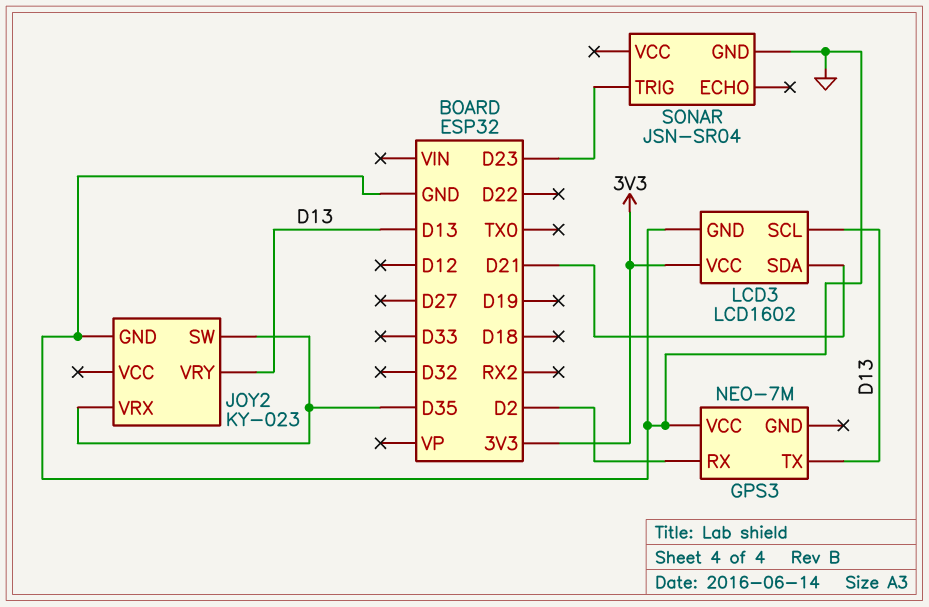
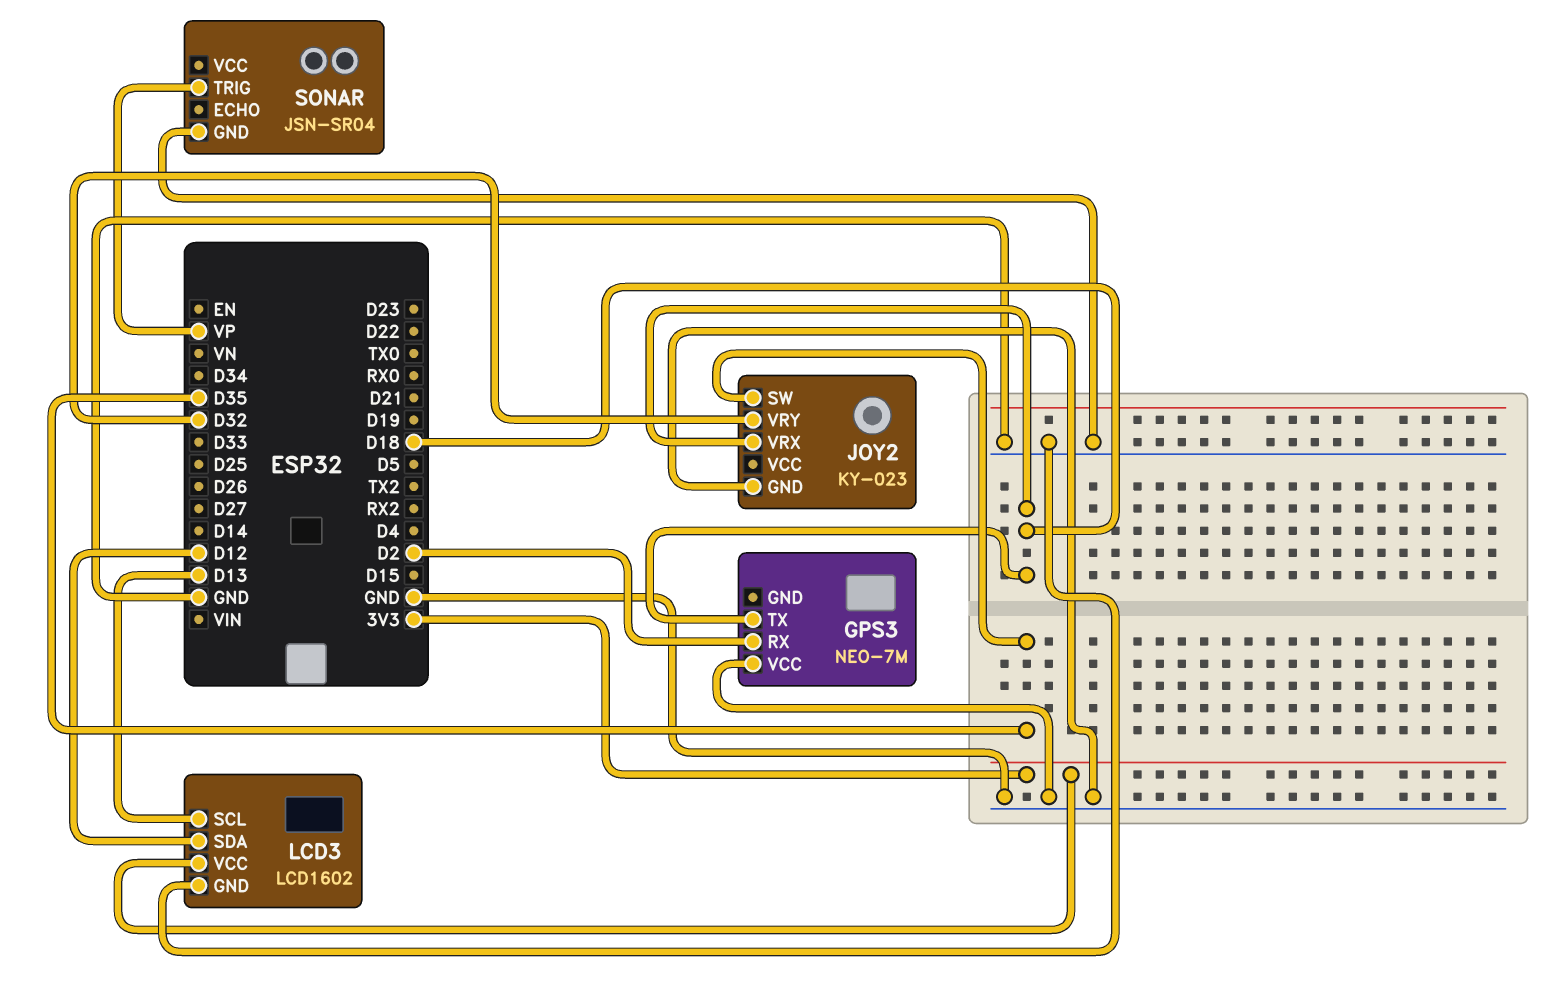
GPS3 pin TX: D13 -> D18
JOY2 pin VRX: D35 -> D18
JOY2 pin VRY: D13 -> D32
LCD3 pin SDA: D21 -> D12
SONAR pin TRIG: D23 -> VP

